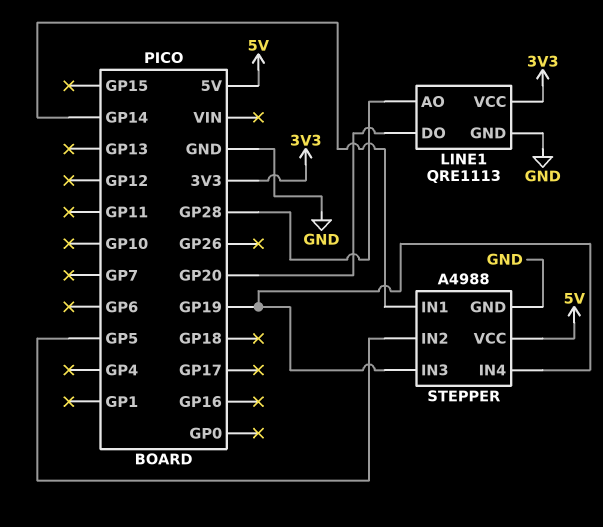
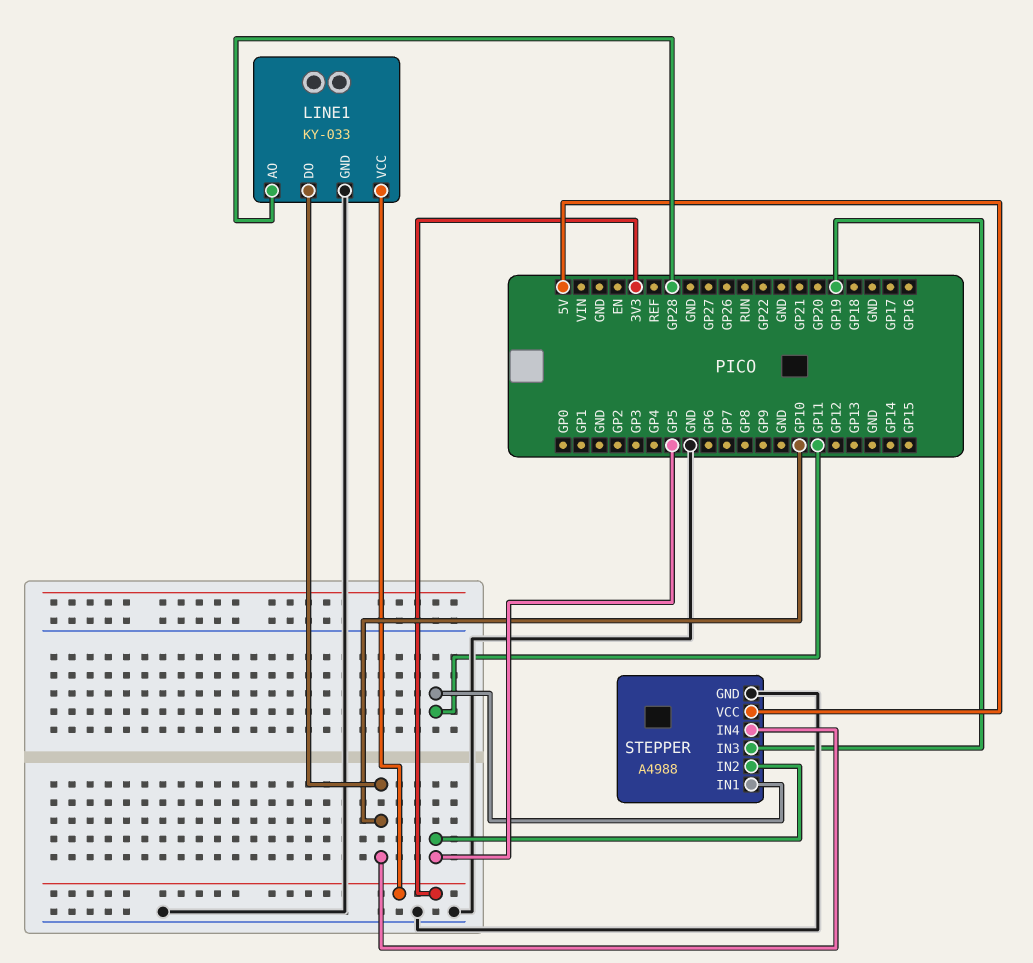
LINE1: QRE1113 -> KY-033
LINE1 pin DO: GP20 -> GP10
STEPPER pin IN1: GP14 -> GP11
STEPPER pin IN4: GP19 -> GP10

